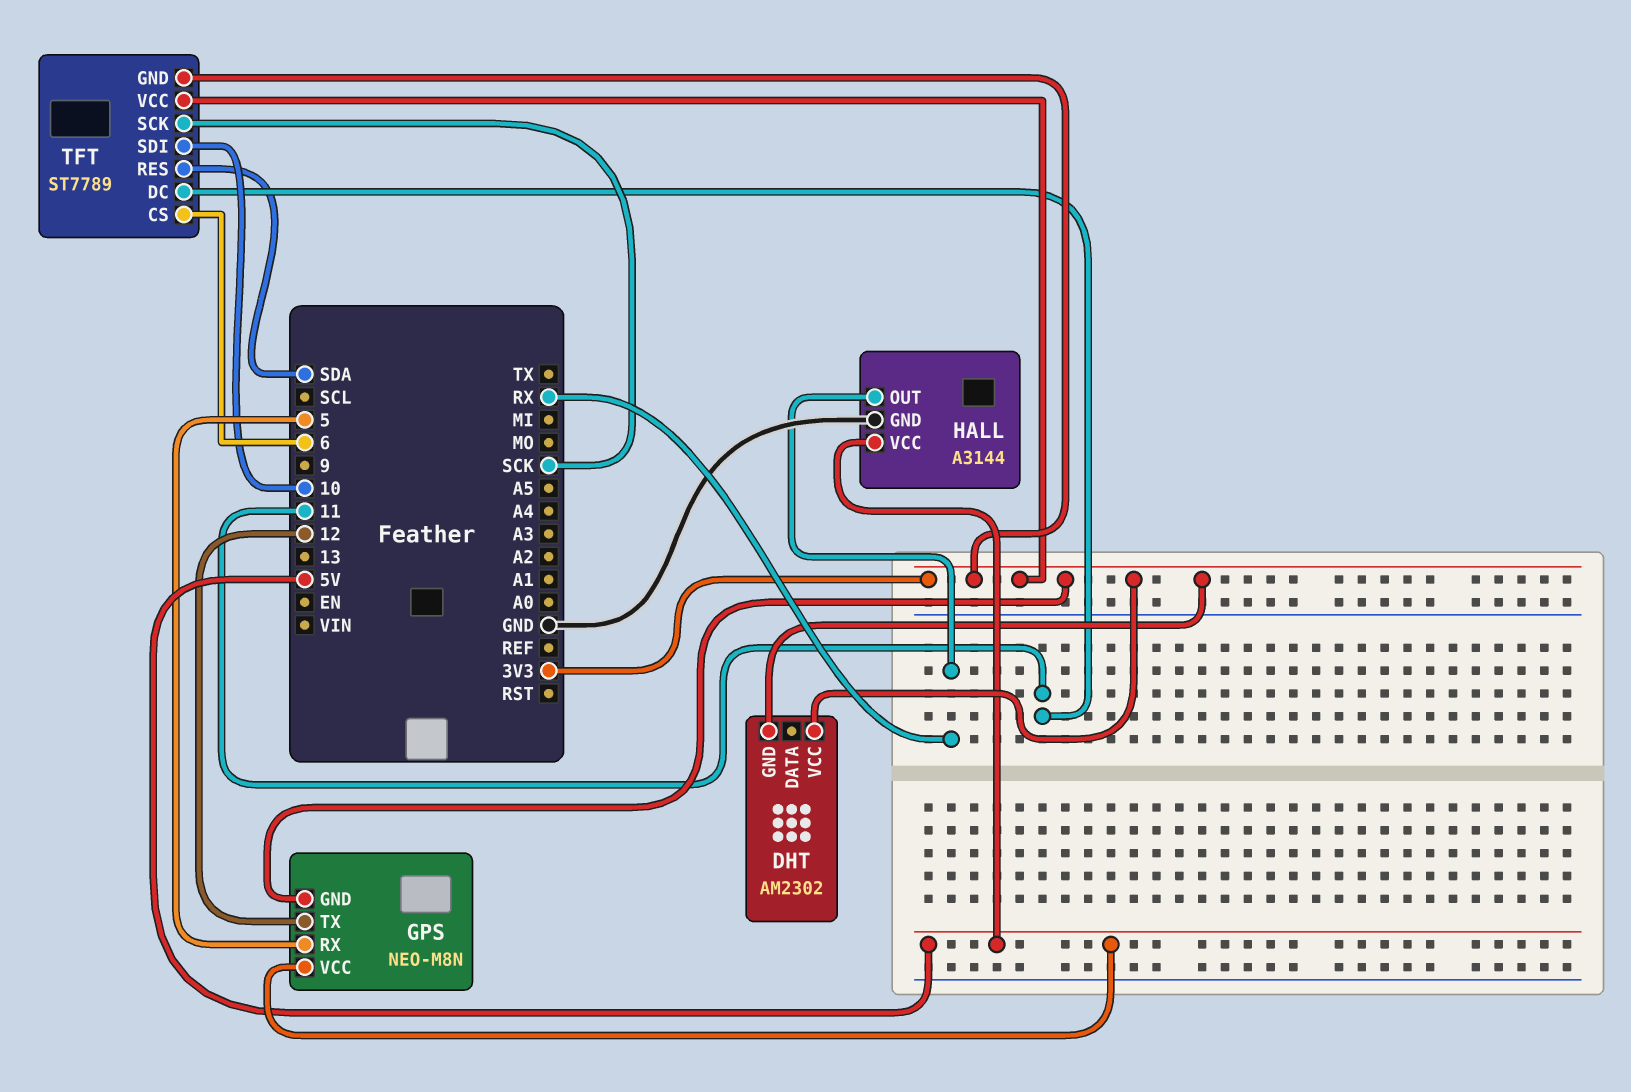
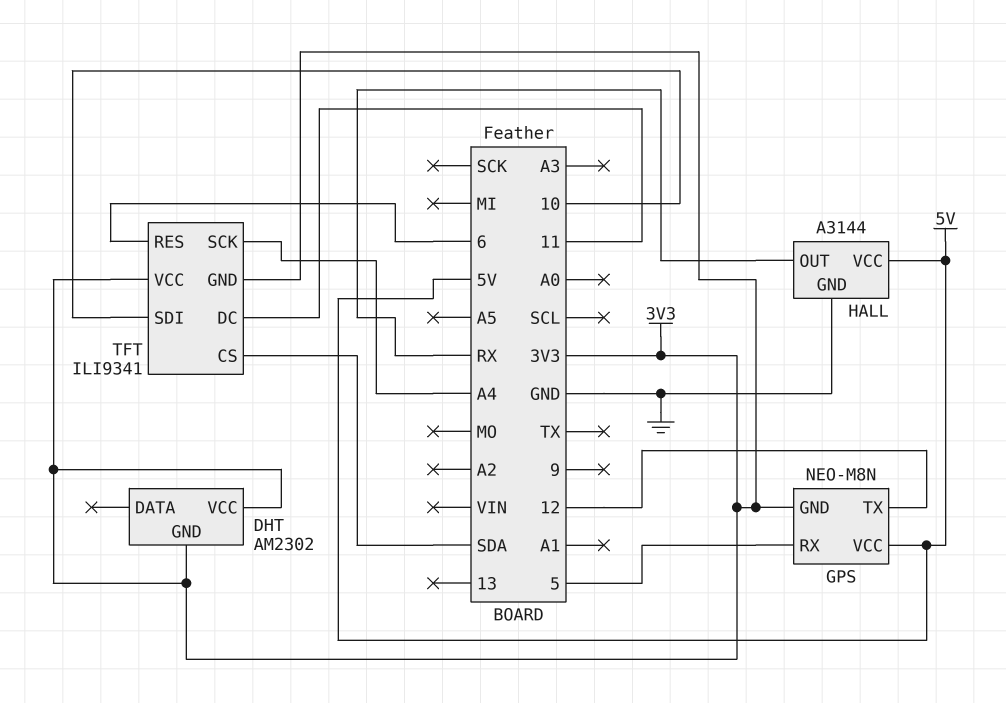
TFT: ST7789 -> ILI9341
TFT pin CS: 6 -> SDA
TFT pin RES: SDA -> 6
TFT pin SCK: SCK -> A4

